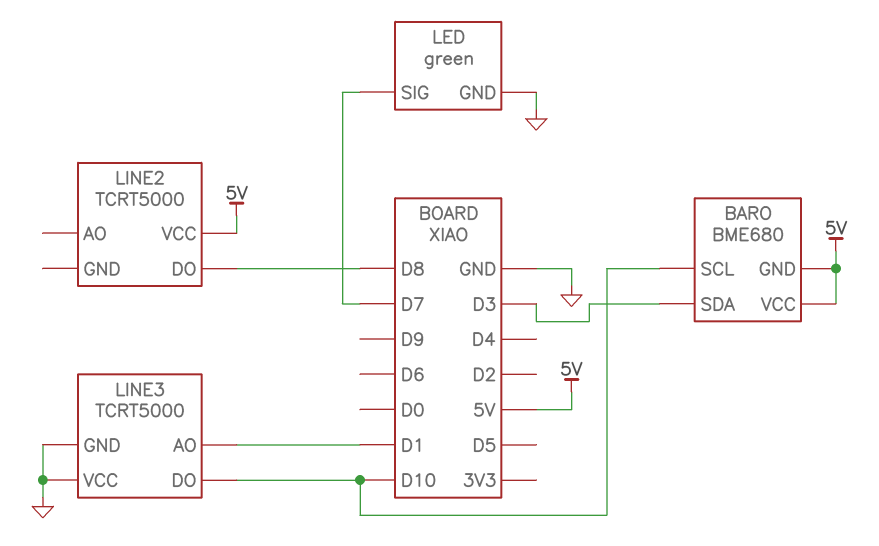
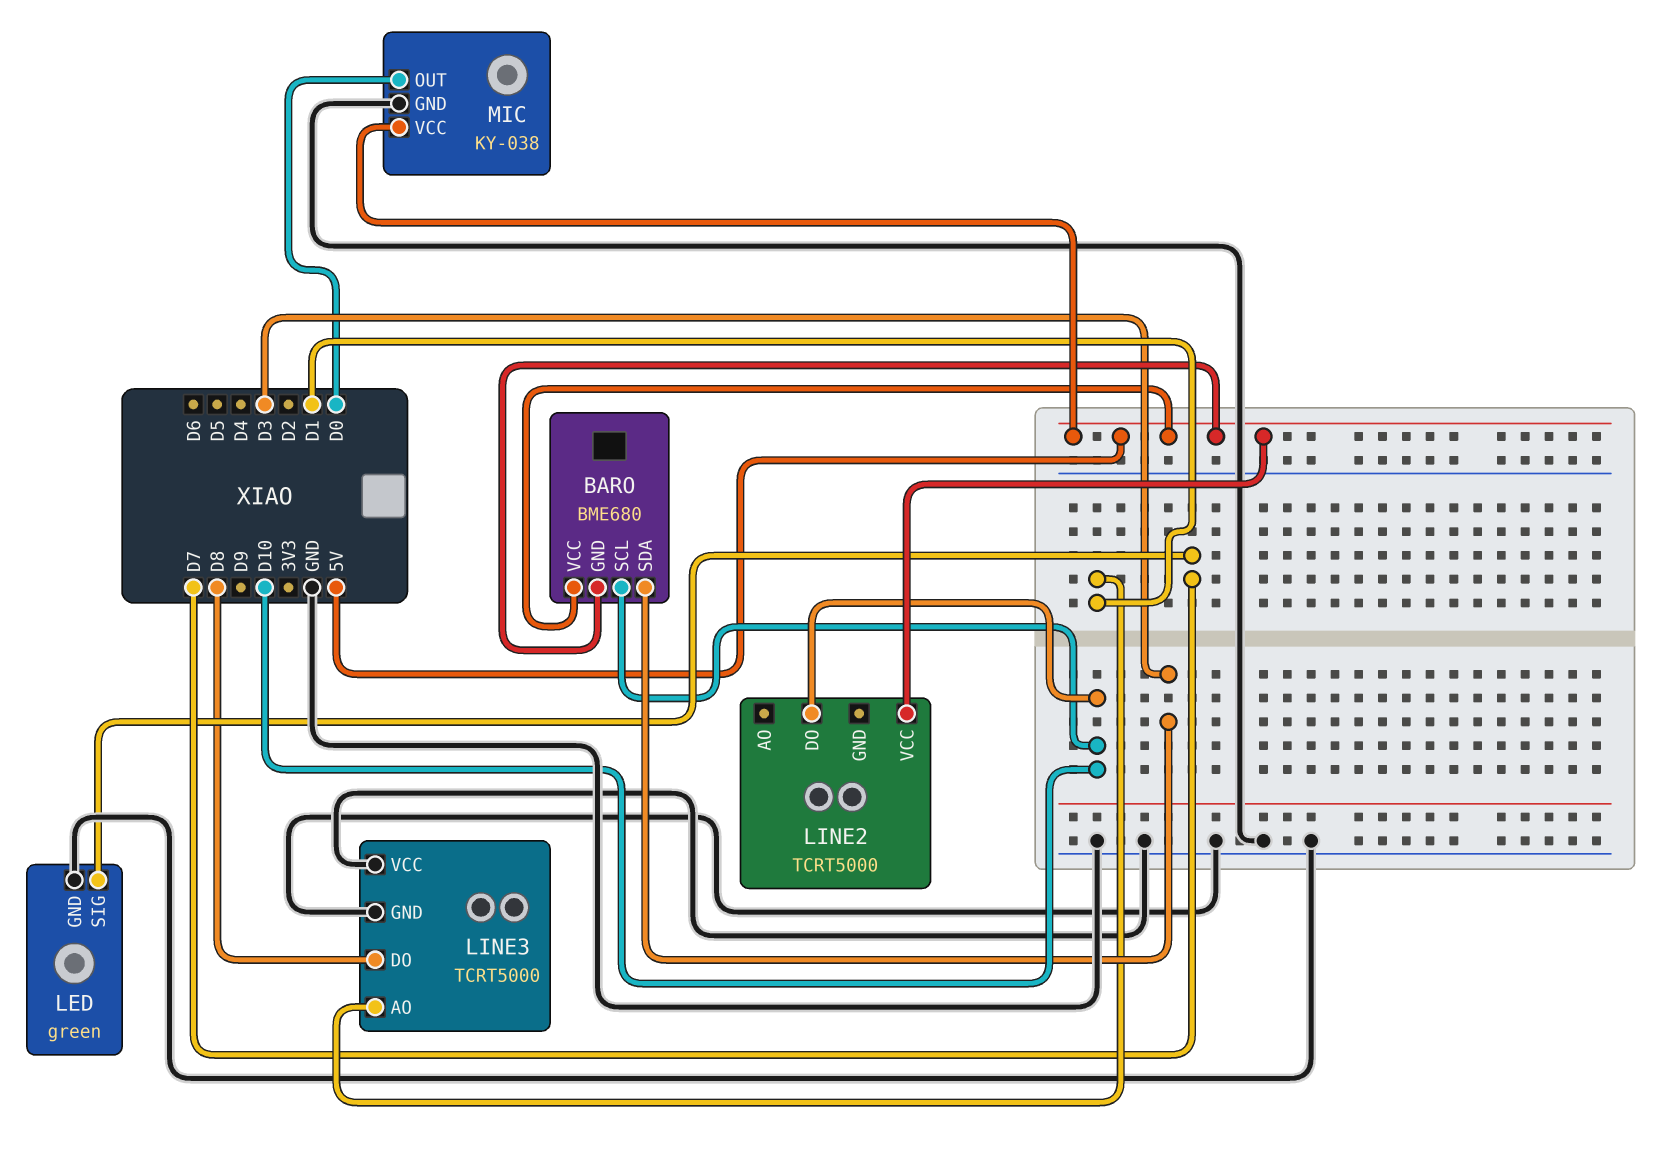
LINE2 pin DO: D8 -> D10
LINE3 pin DO: D10 -> D8
MIC: none -> KY-038
MIC pin GND: none -> GND
MIC pin OUT: none -> D0
MIC pin VCC: none -> 5V

